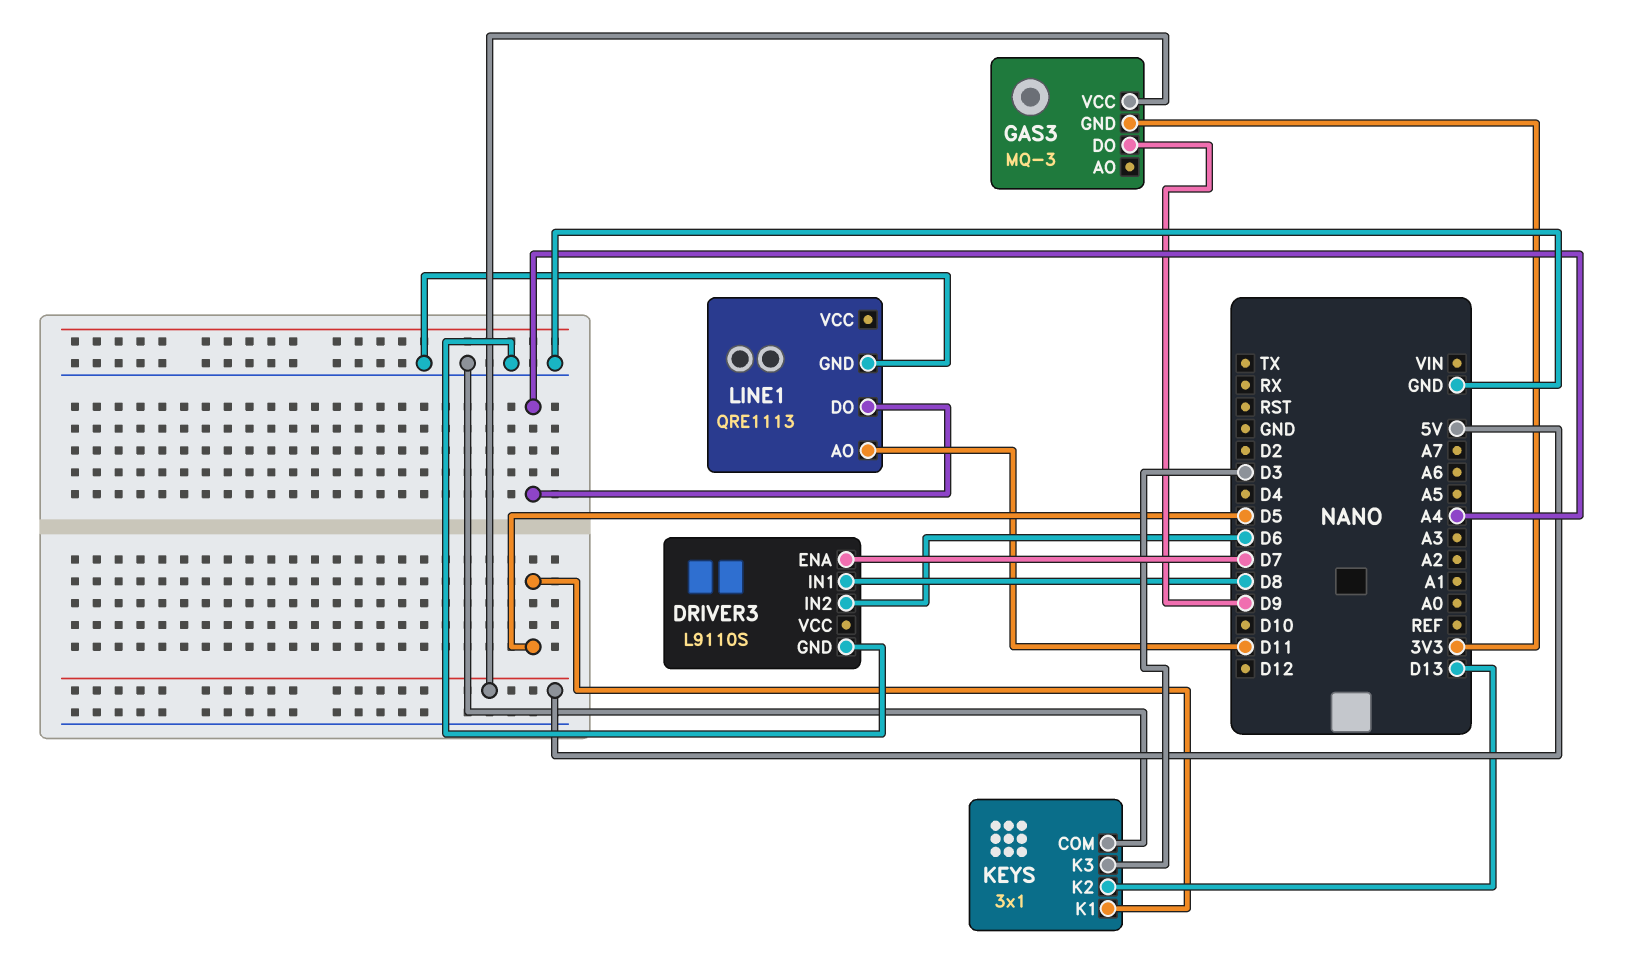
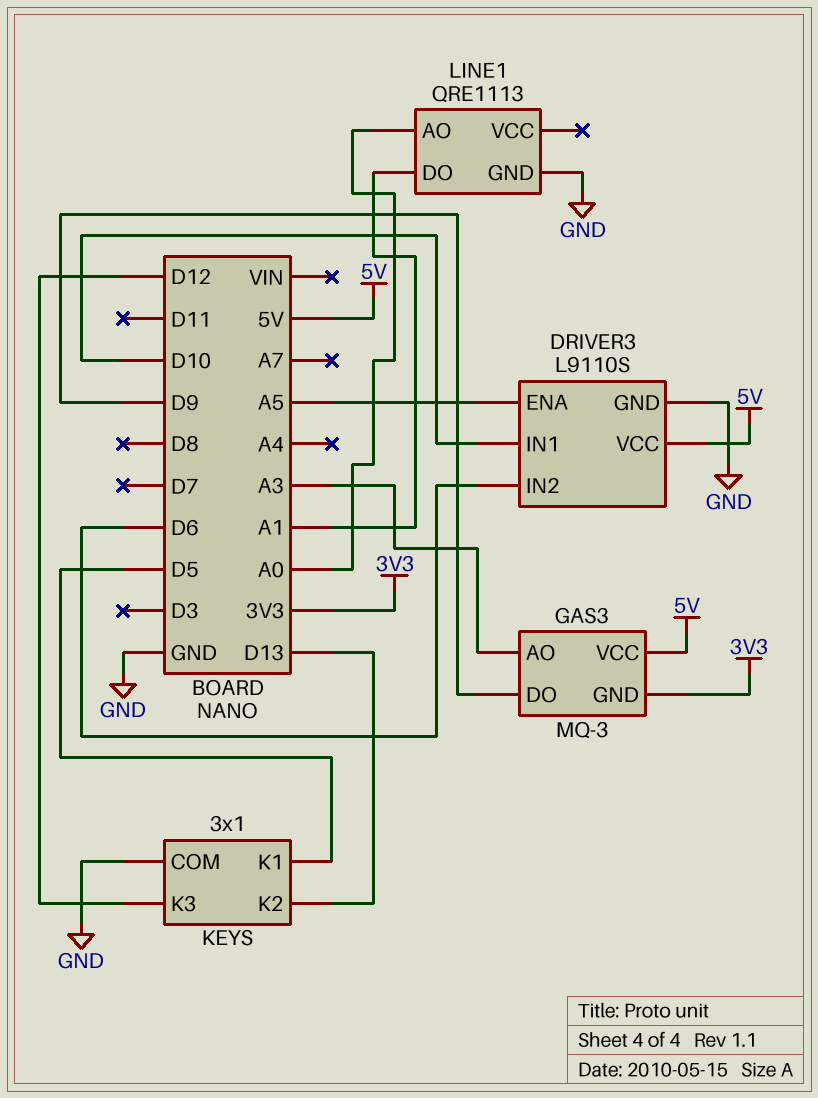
DRIVER3 pin ENA: D7 -> A5
DRIVER3 pin IN1: D8 -> D10
DRIVER3 pin VCC: none -> 5V
GAS3 pin AO: none -> A3
KEYS pin K3: D3 -> D12
LINE1 pin AO: D11 -> A0
LINE1 pin DO: A4 -> A1

